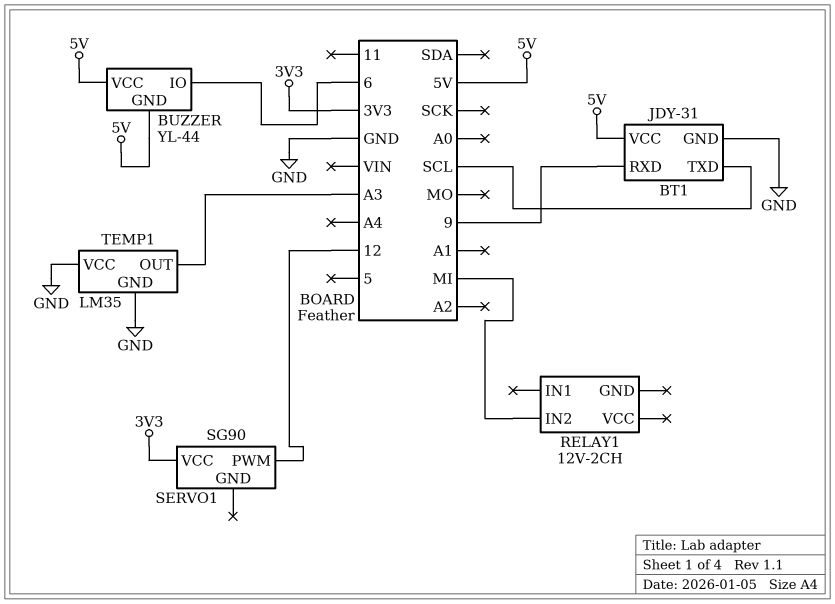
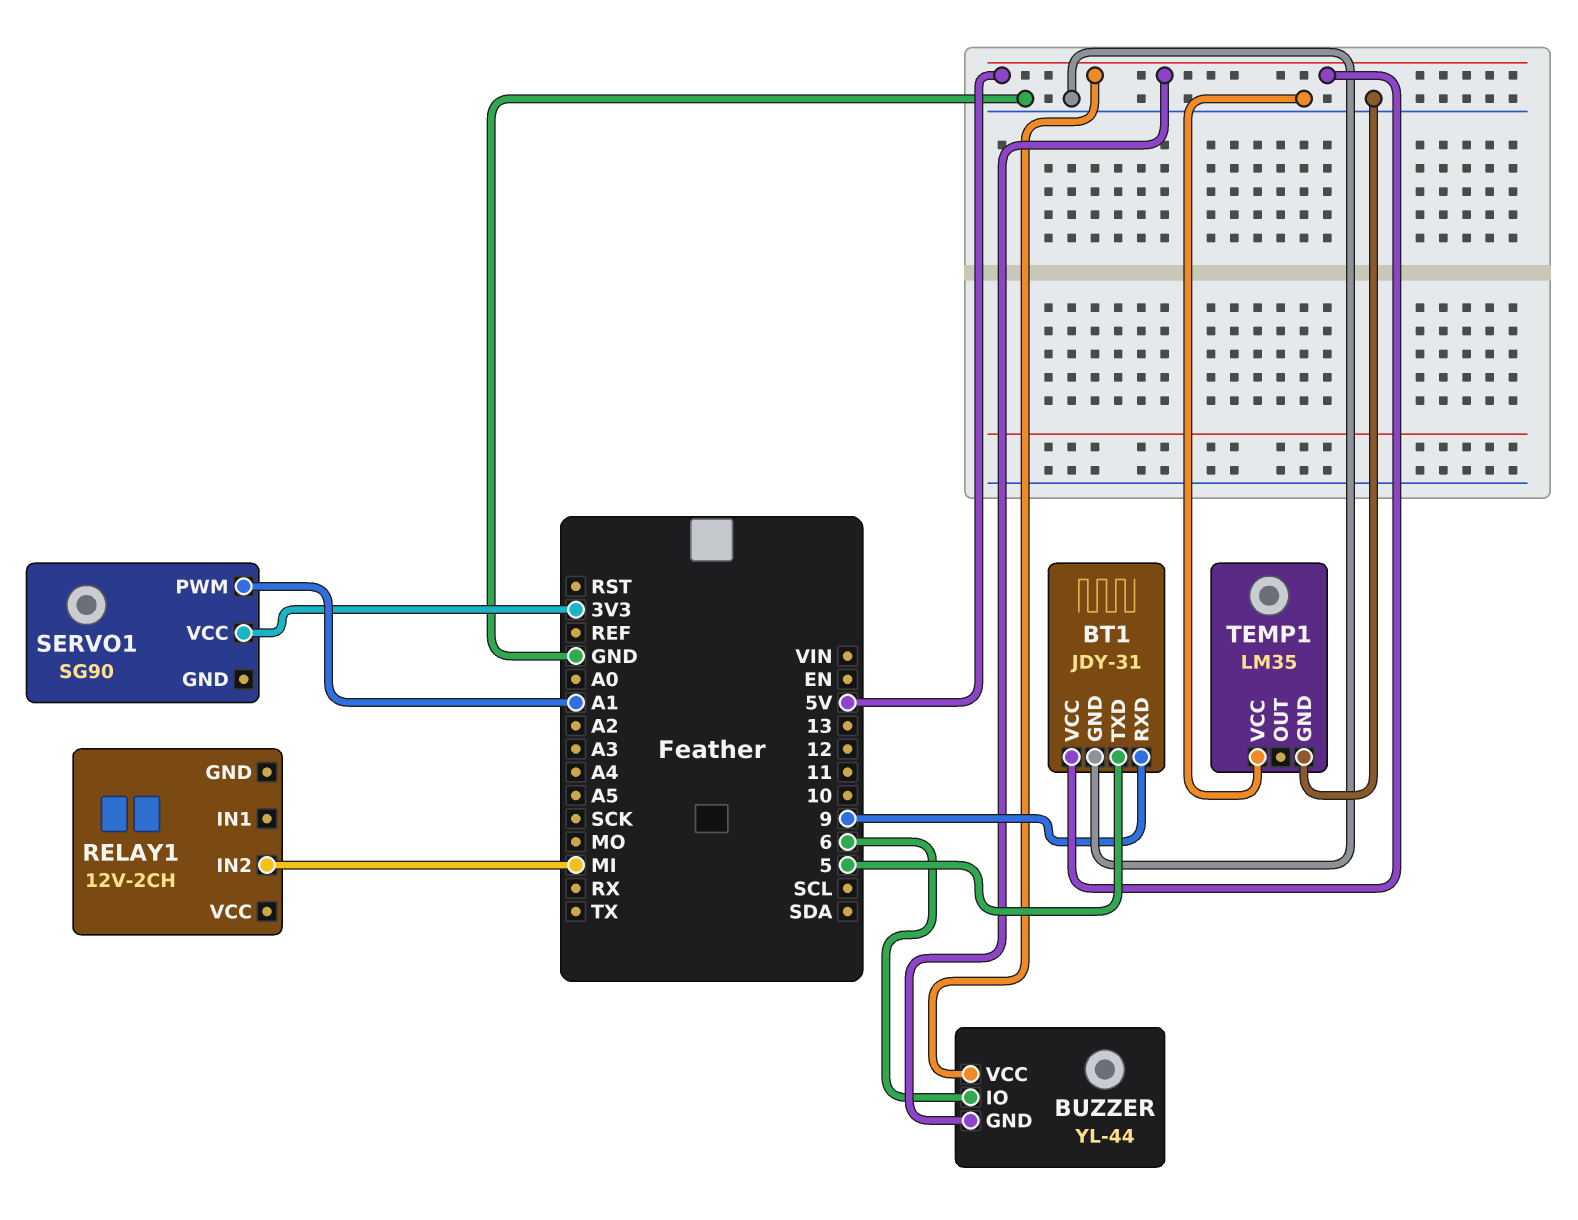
BT1 pin TXD: SCL -> 5
SERVO1 pin PWM: 12 -> A1
TEMP1 pin OUT: A3 -> none

